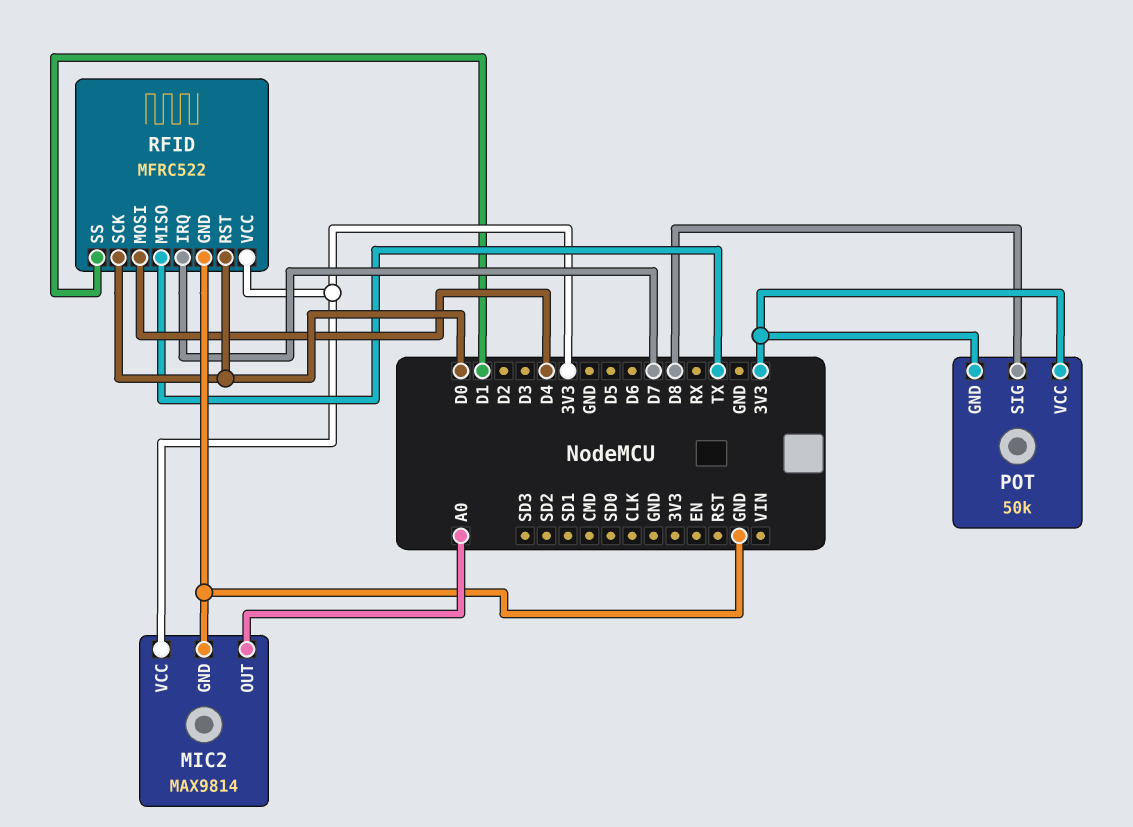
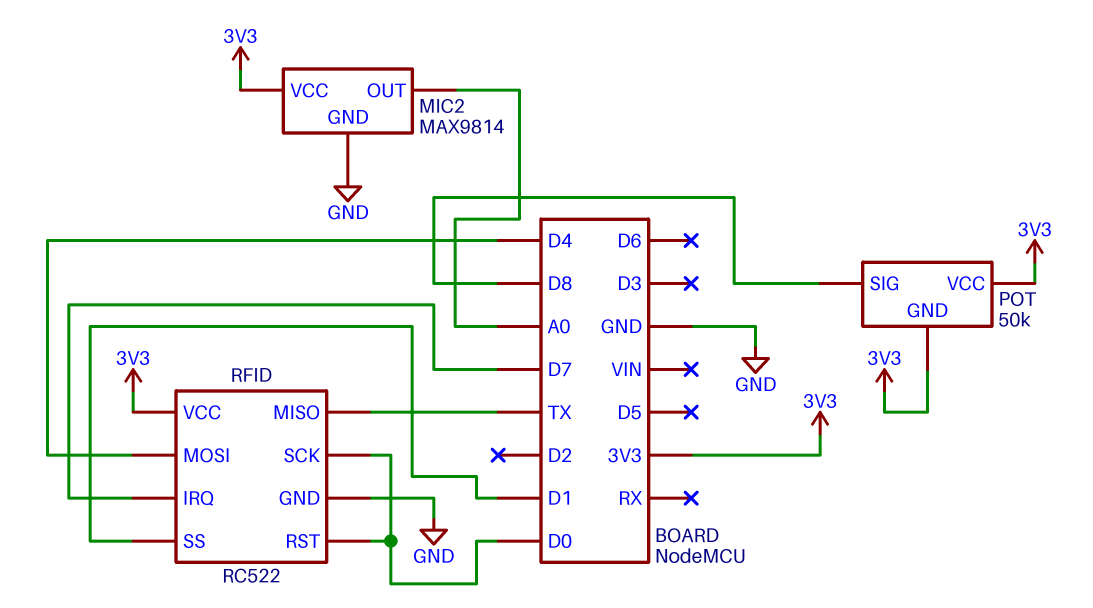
RFID: MFRC522 -> RC522

